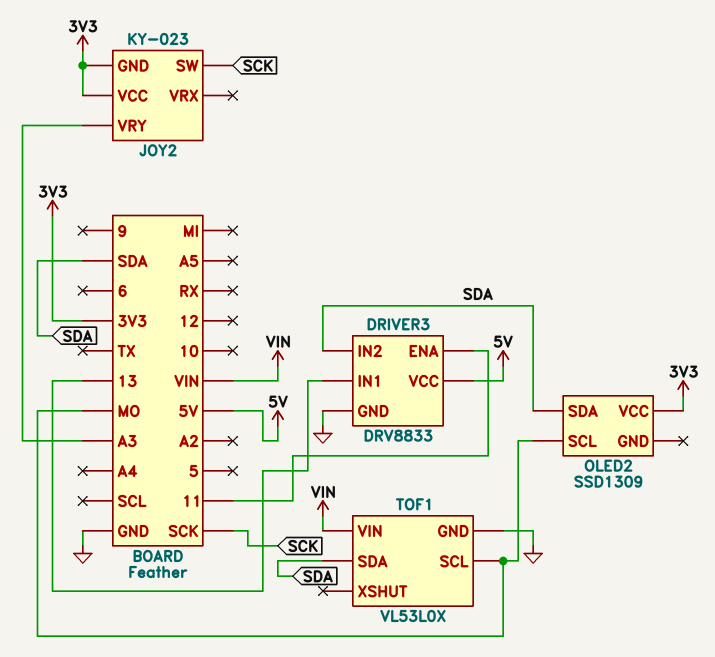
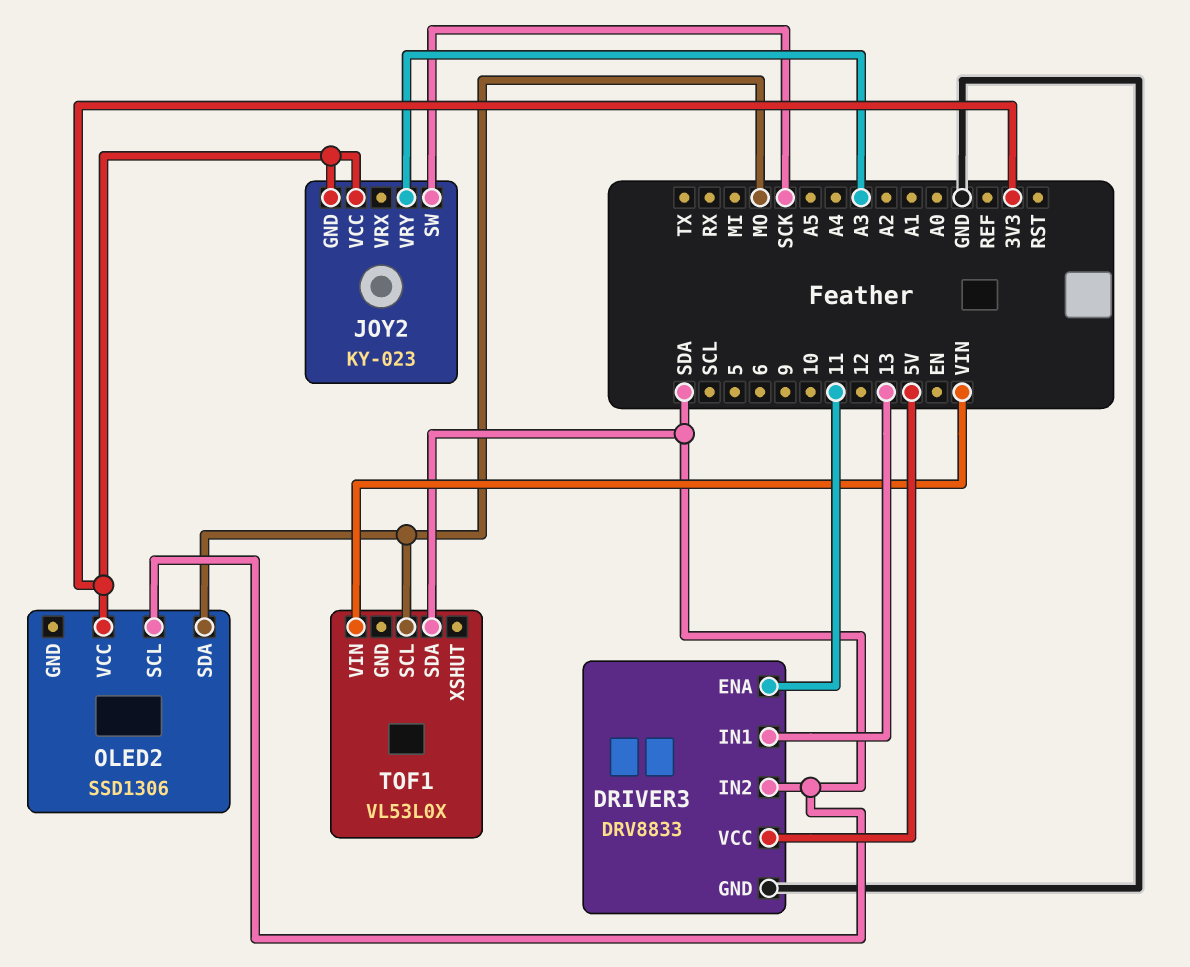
OLED2: SSD1309 -> SSD1306
OLED2 pin SCL: MO -> SDA
OLED2 pin SDA: SDA -> MO
TOF1 pin GND: GND -> none

